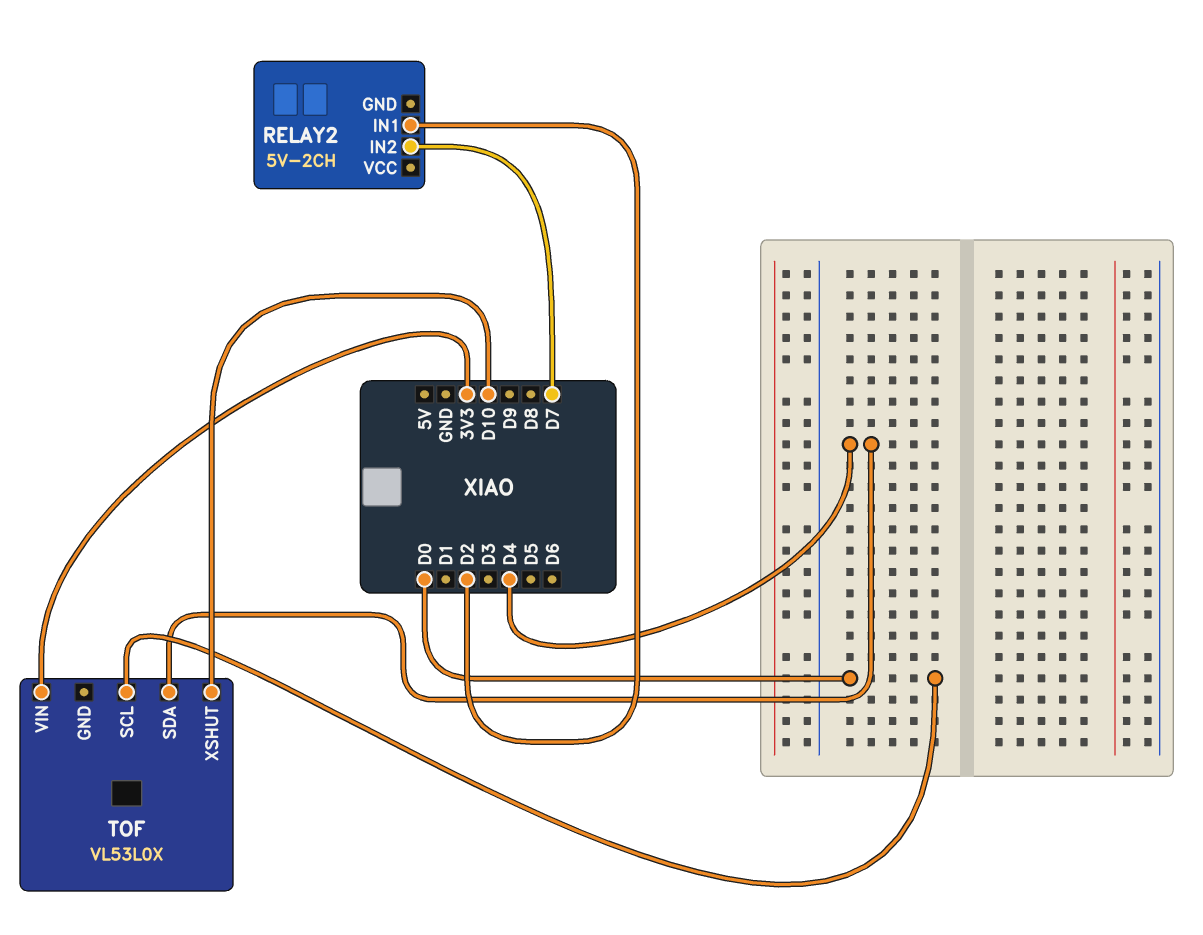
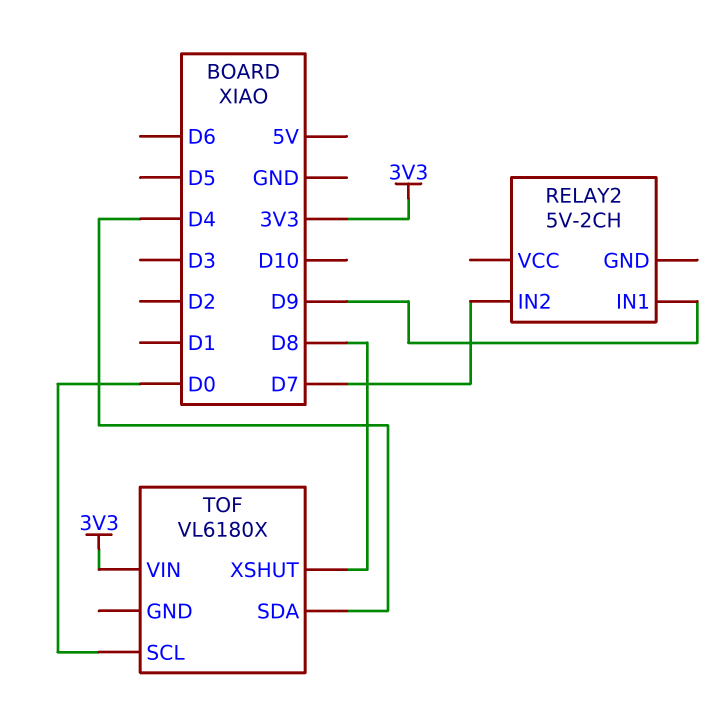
RELAY2 pin IN1: D2 -> D9
TOF: VL53L0X -> VL6180X
TOF pin XSHUT: D10 -> D8

